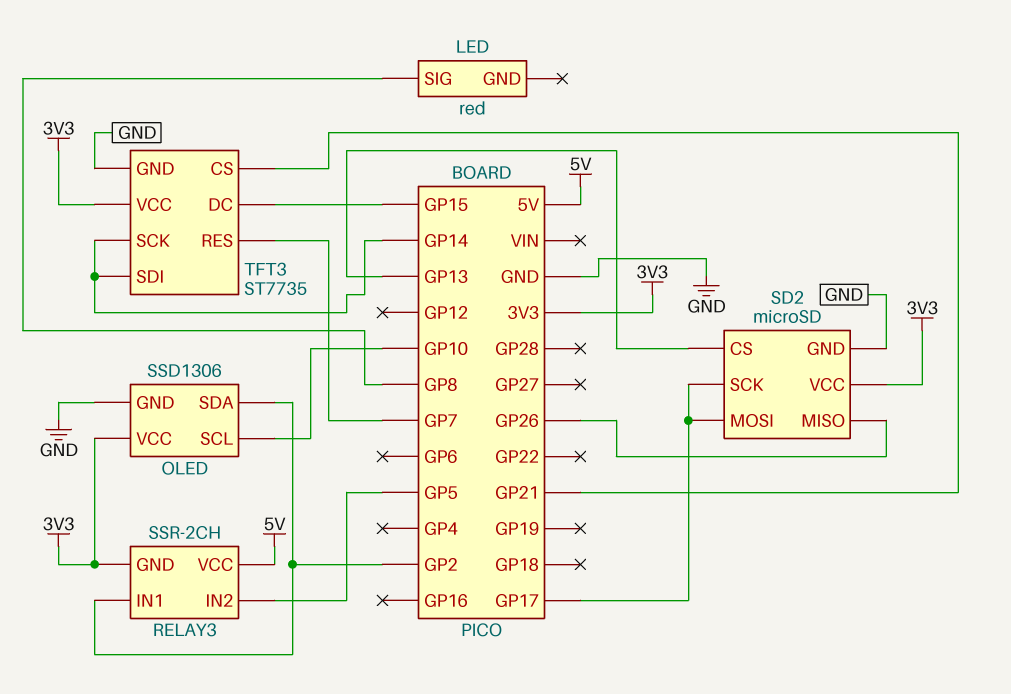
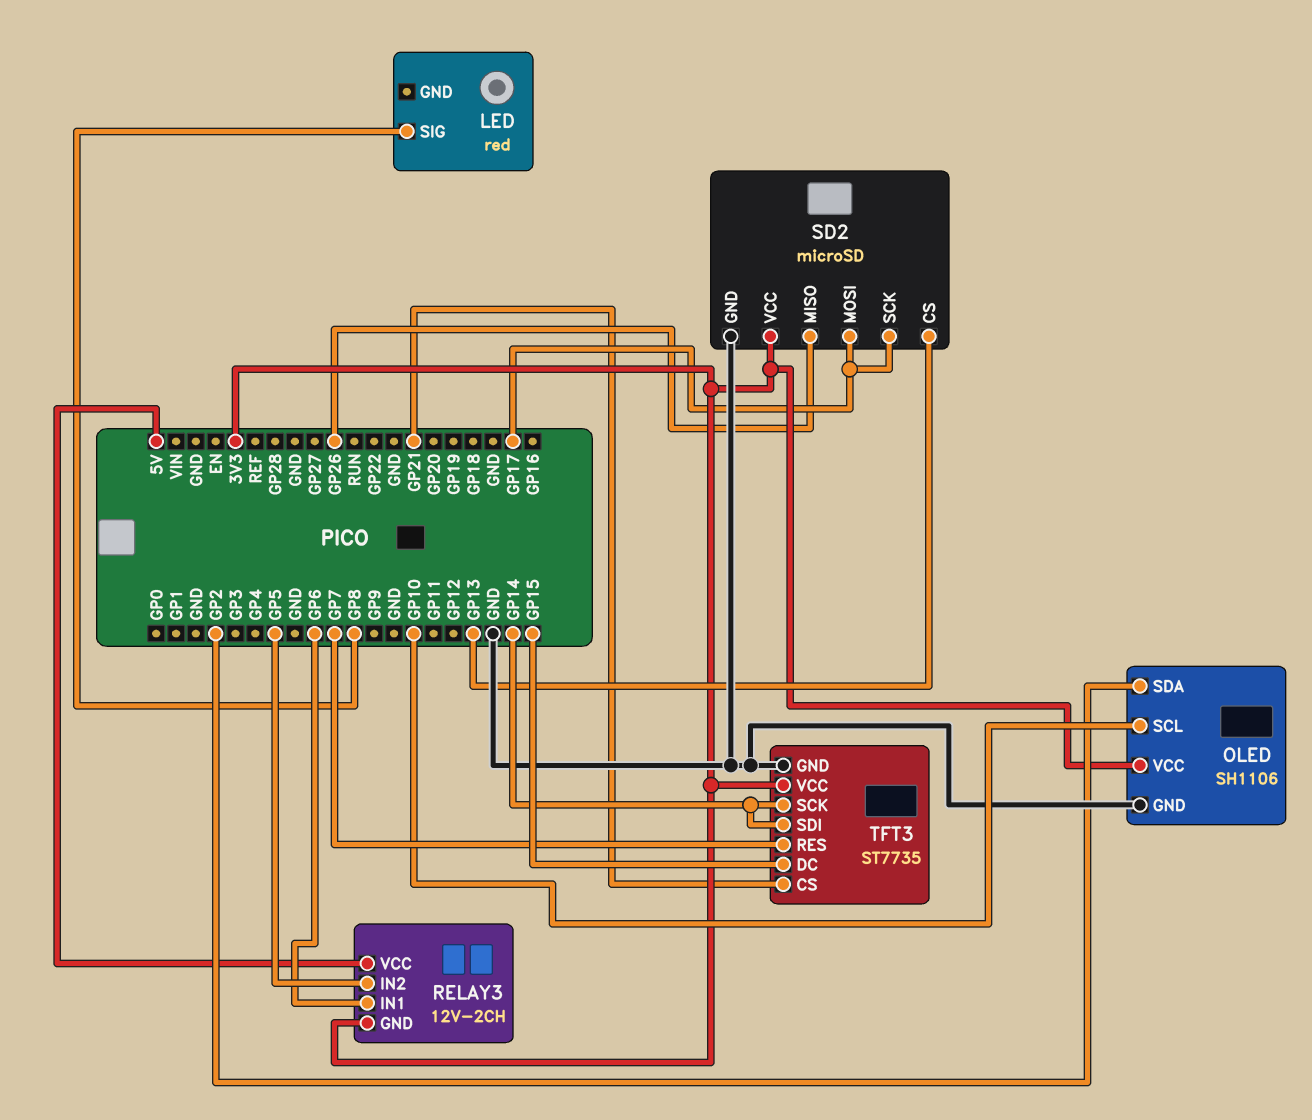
OLED: SSD1306 -> SH1106
RELAY3: SSR-2CH -> 12V-2CH
RELAY3 pin IN1: GP2 -> GP6

